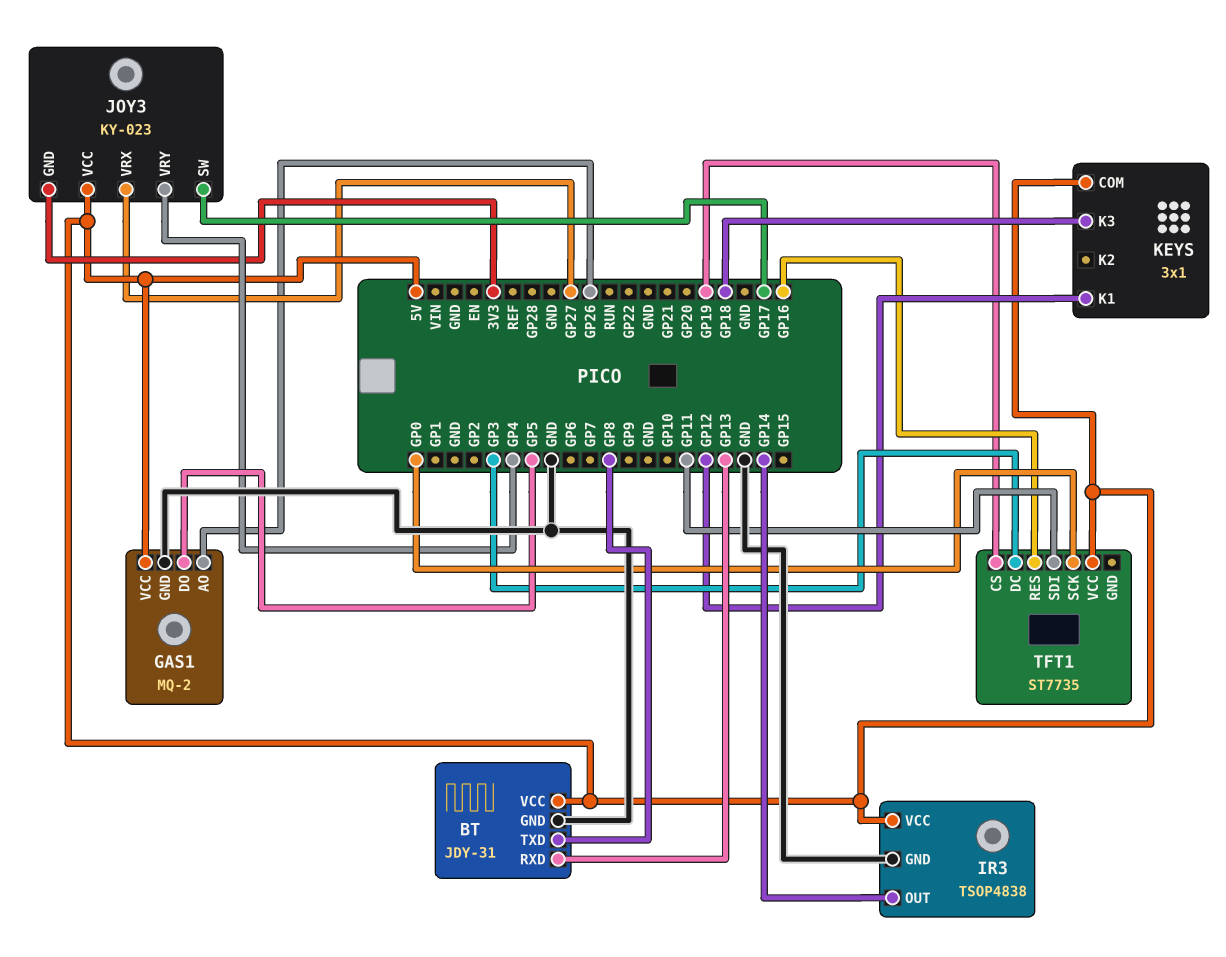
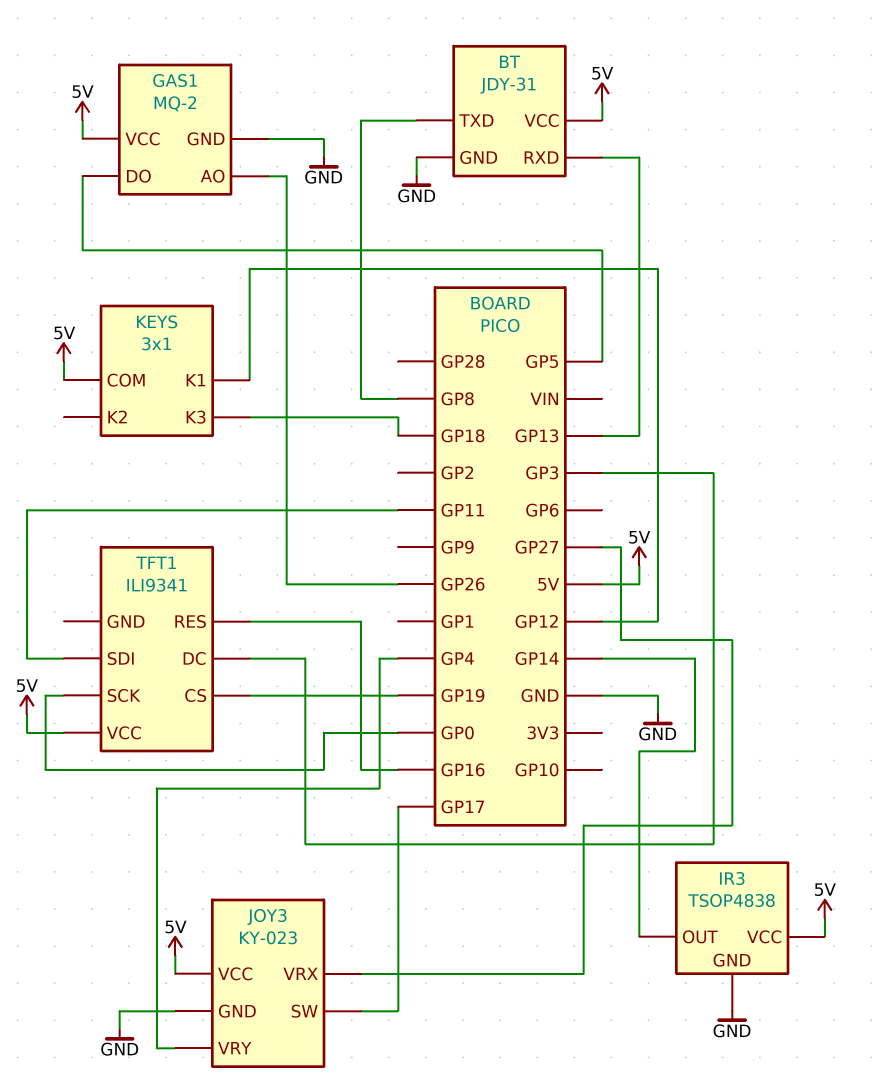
JOY3 pin GND: 3V3 -> GND
TFT1: ST7735 -> ILI9341

